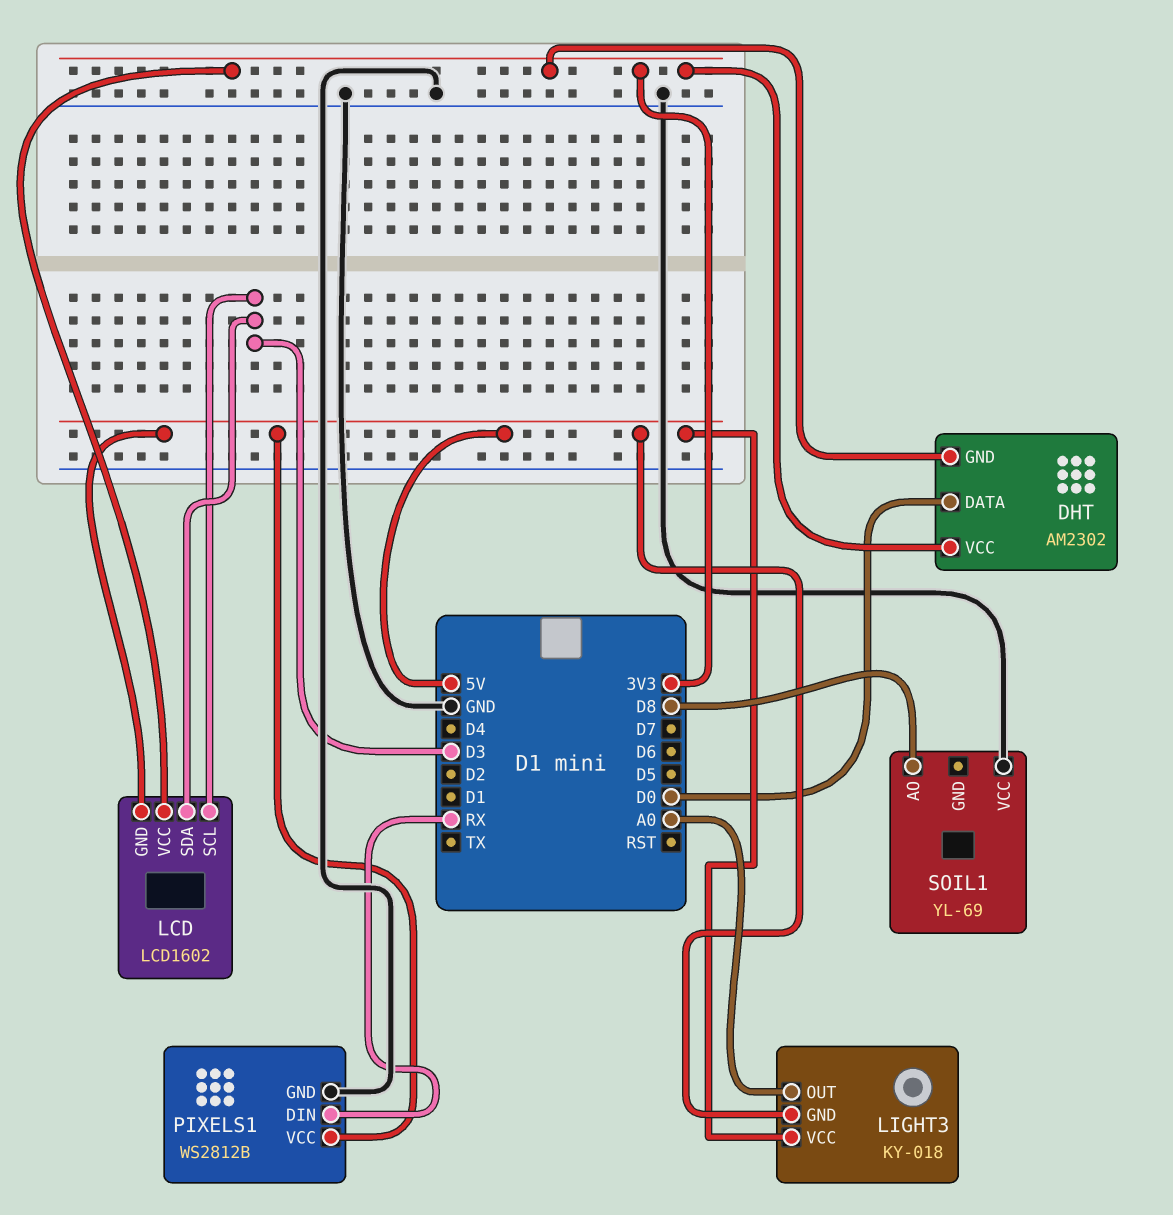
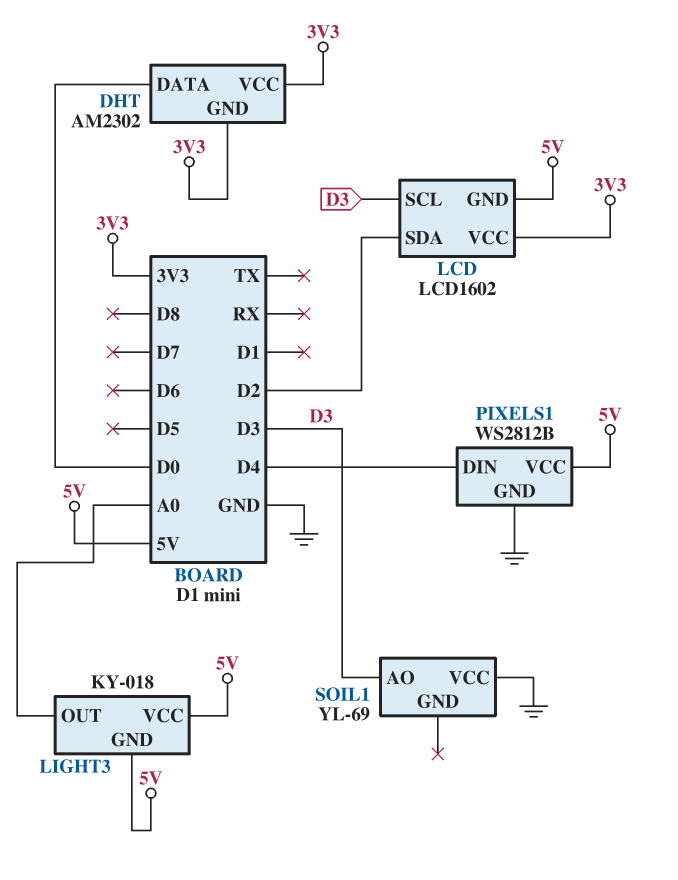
LCD pin SDA: D3 -> D2
PIXELS1 pin DIN: RX -> D4
SOIL1 pin AO: D8 -> D3

